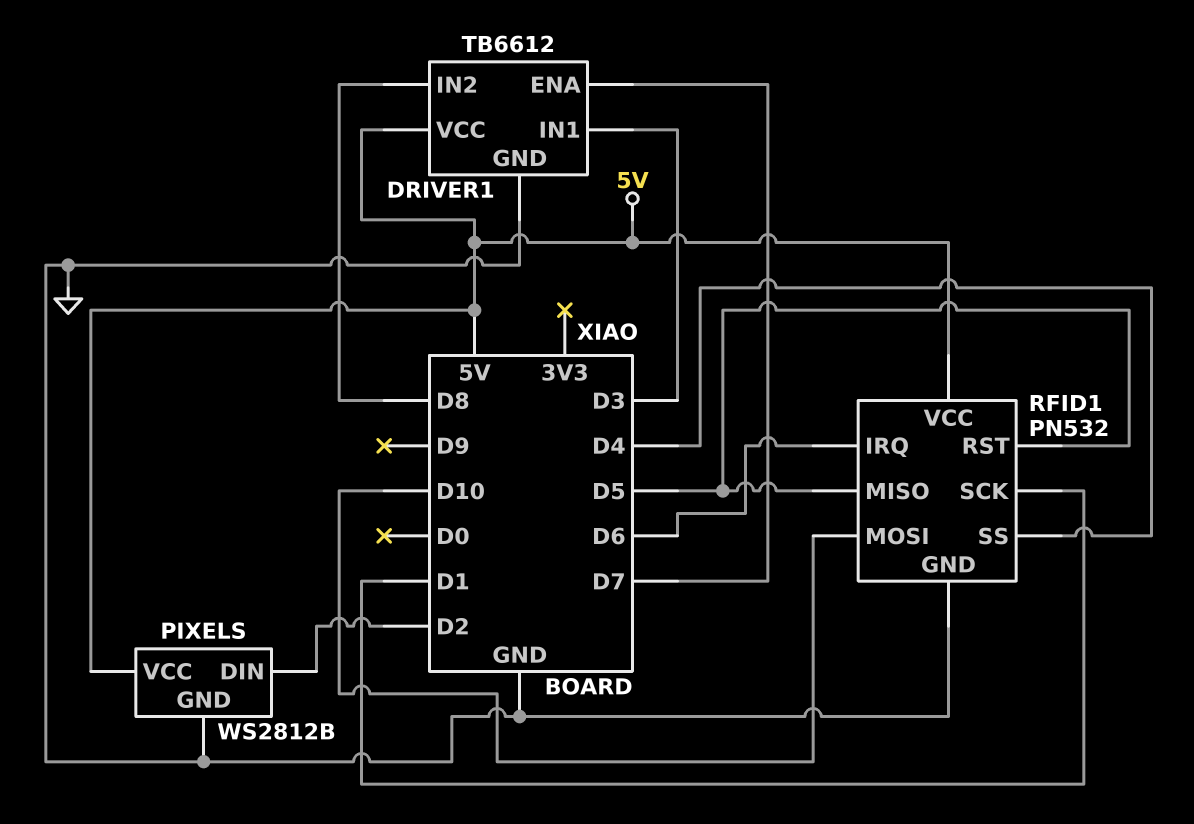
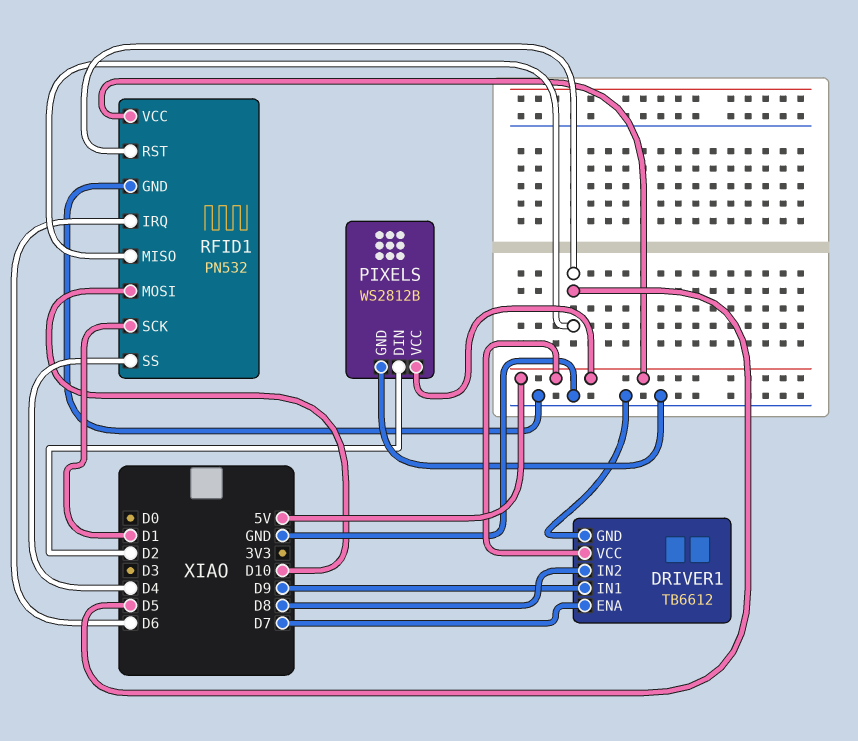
DRIVER1 pin IN1: D3 -> D9

